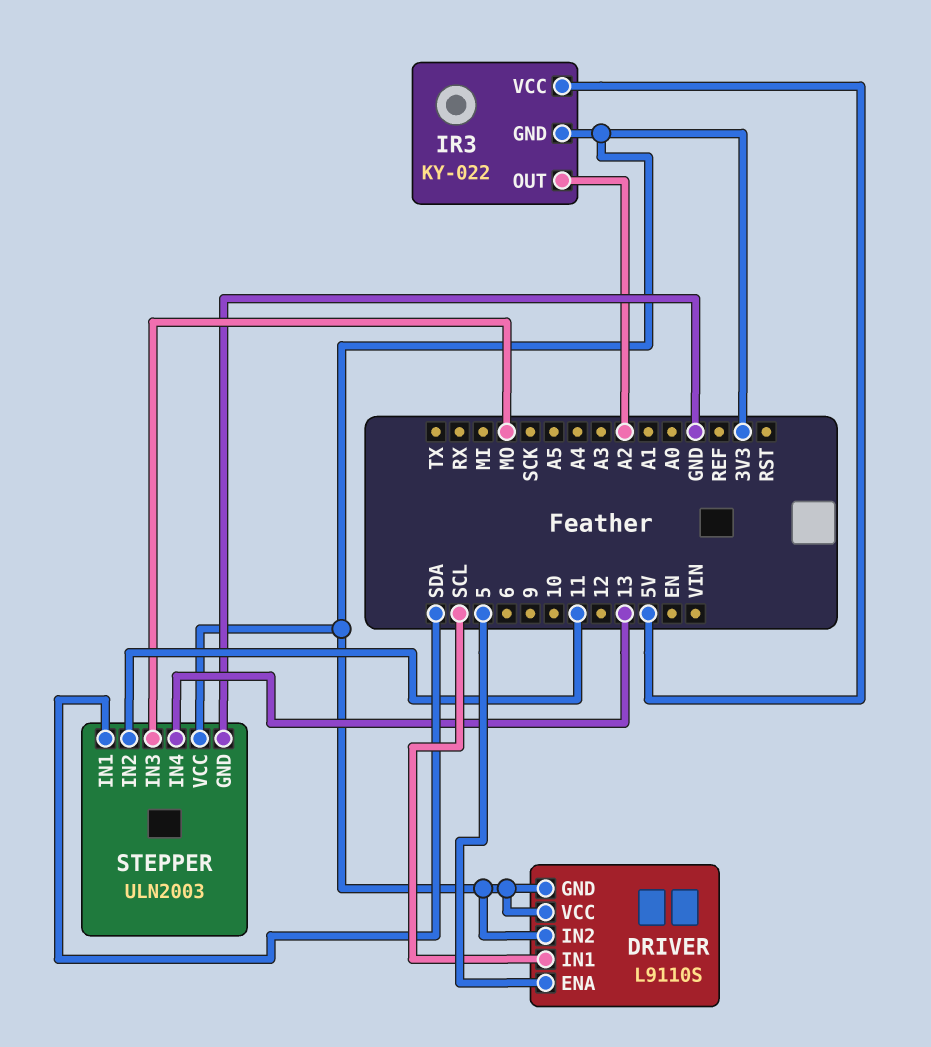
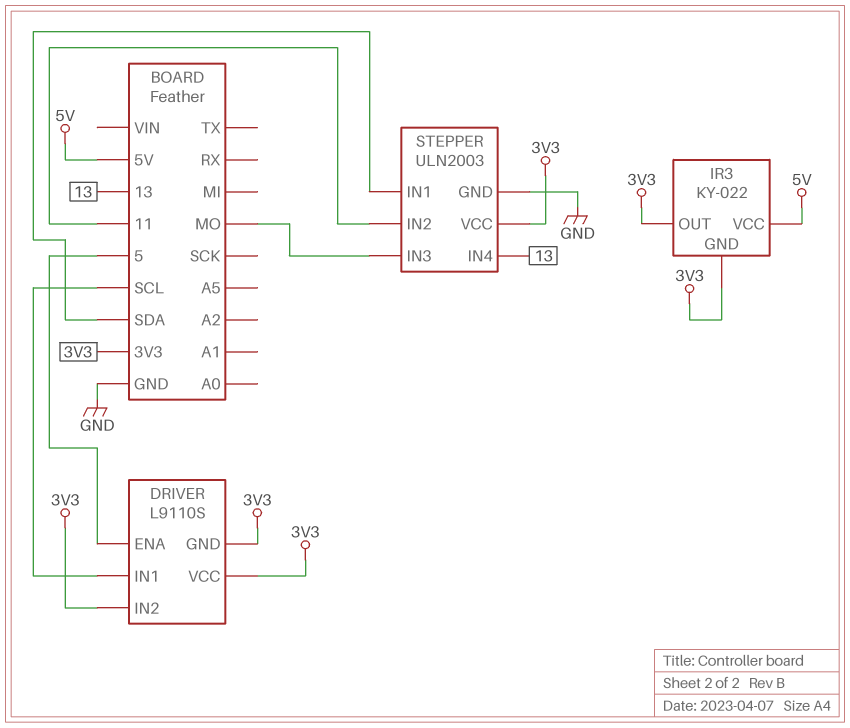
IR3 pin OUT: A2 -> 3V3

